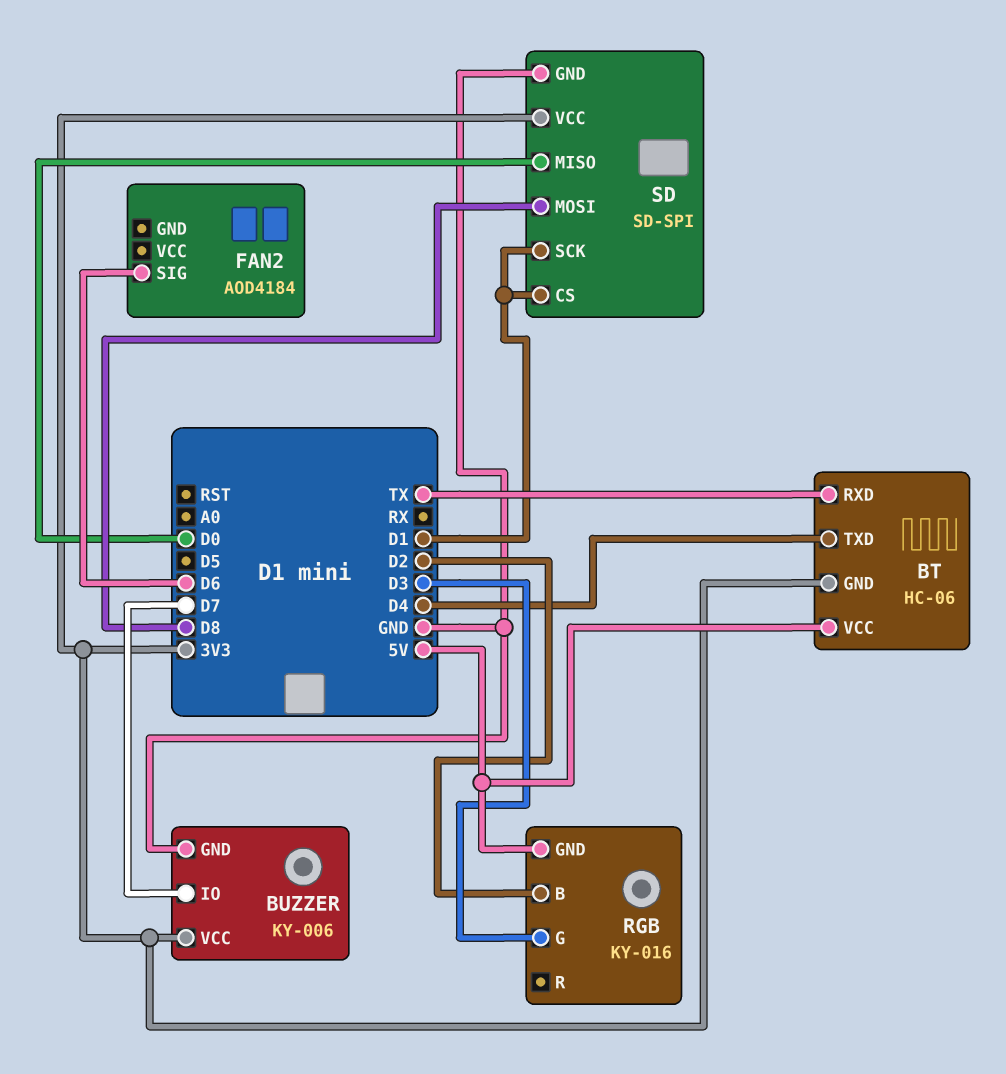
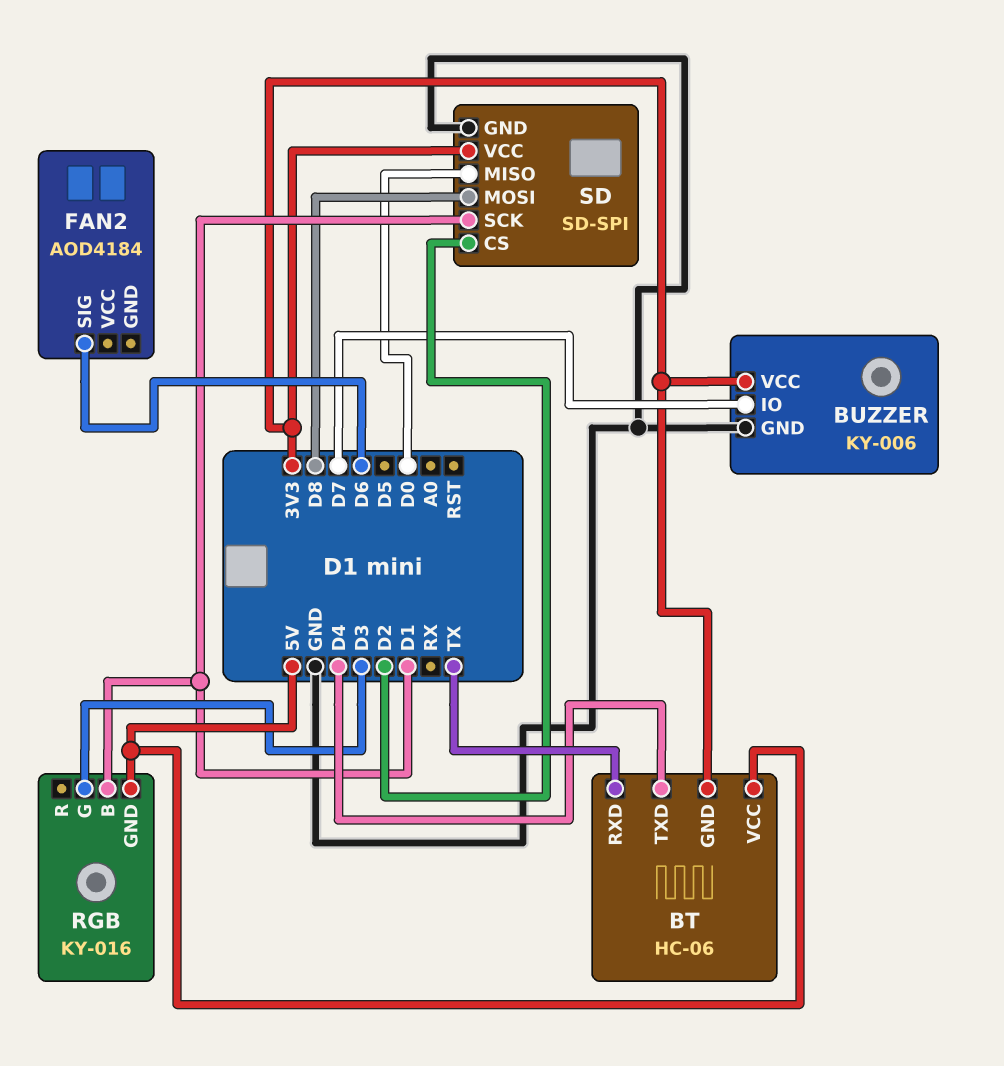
RGB pin B: D2 -> D1
SD pin CS: D1 -> D2

